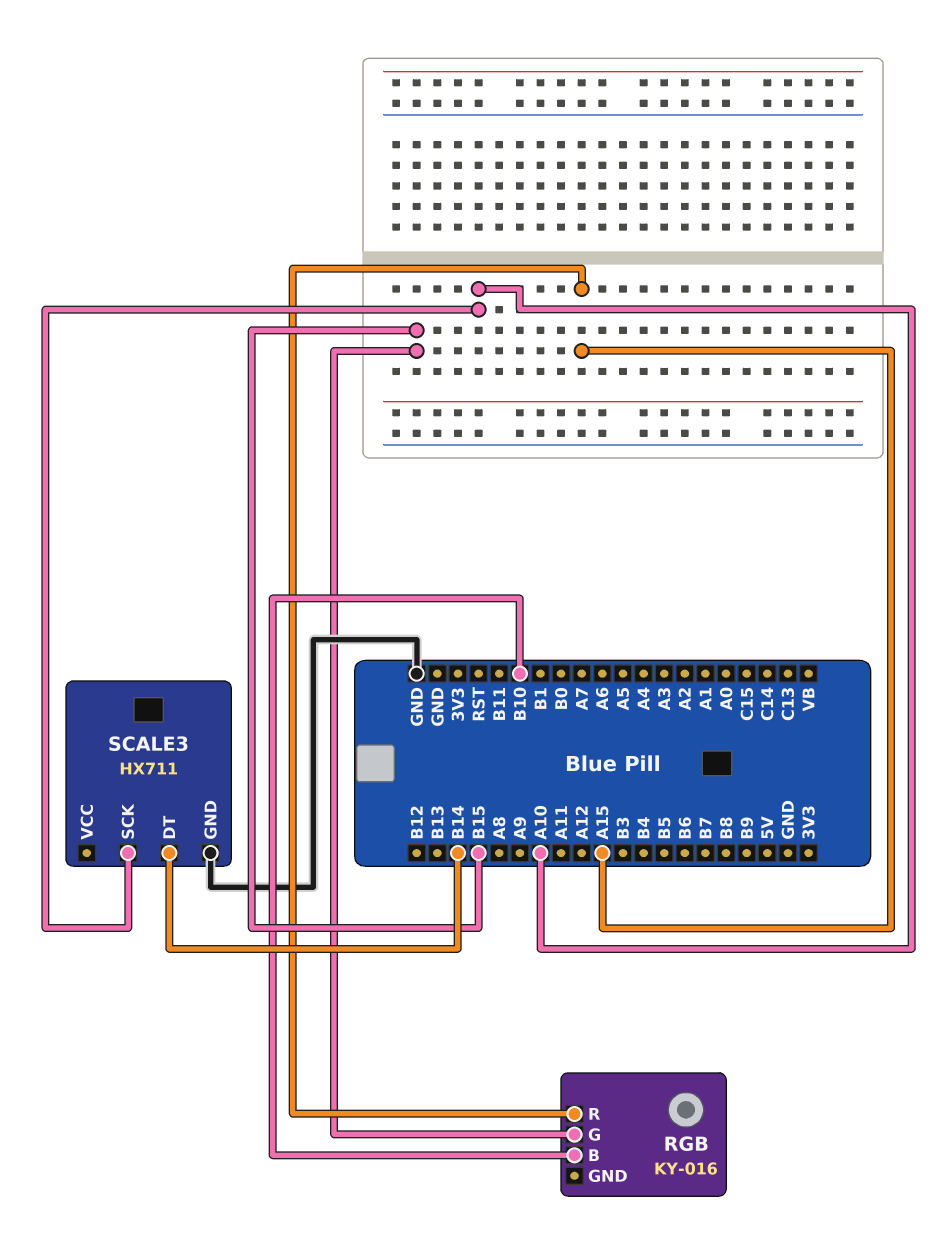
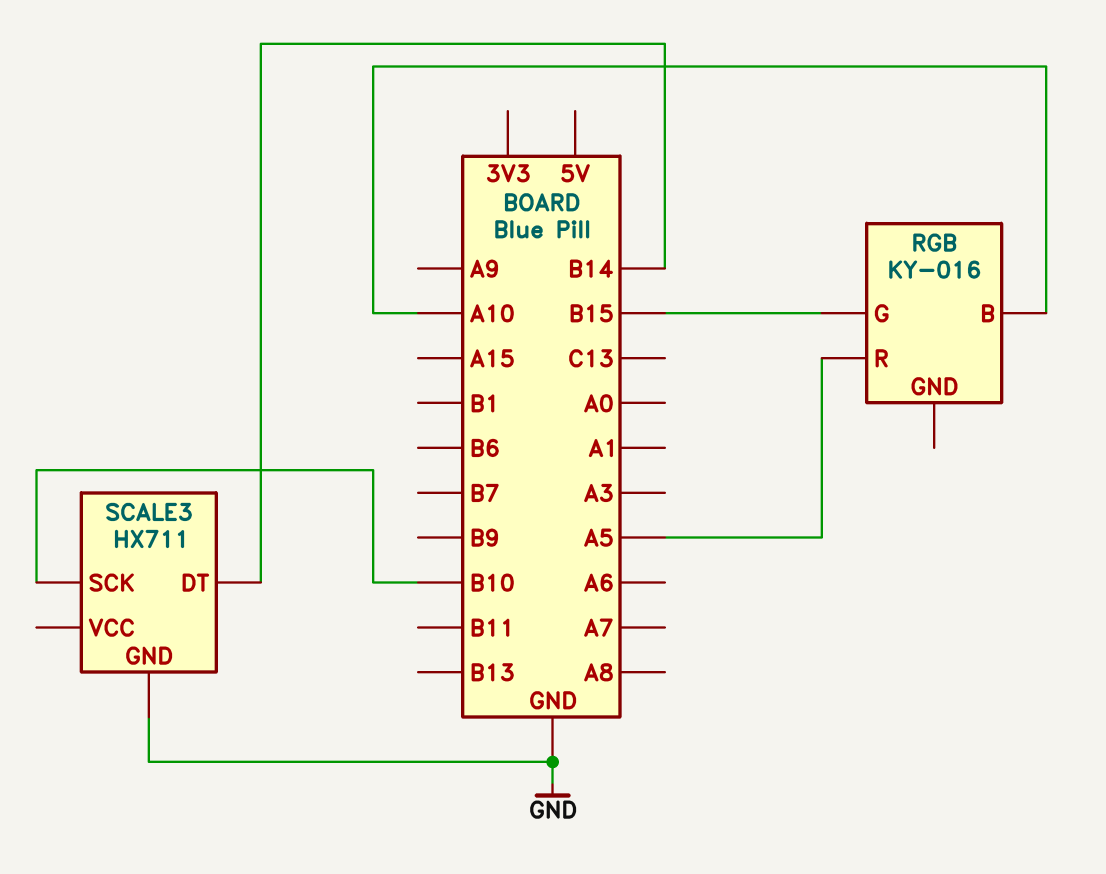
RGB pin B: B10 -> A10
RGB pin R: A15 -> A5
SCALE3 pin SCK: A10 -> B10

